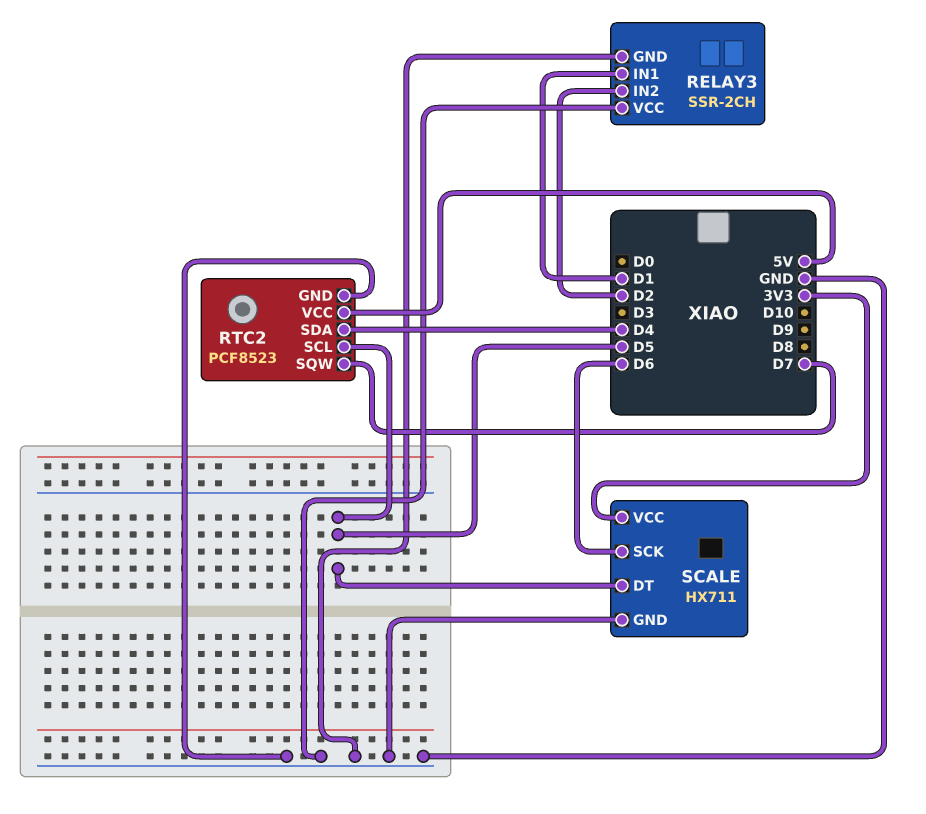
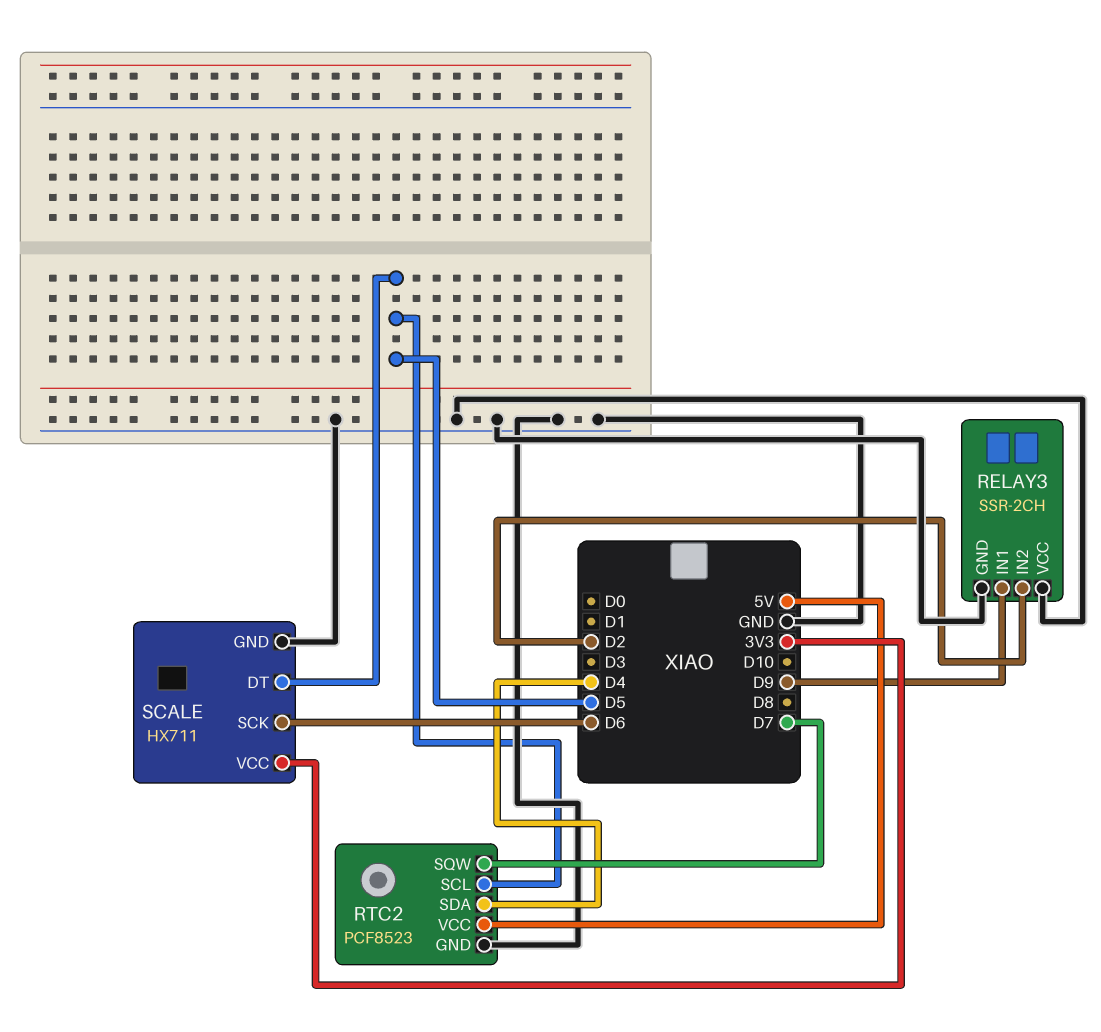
RELAY3 pin IN1: D1 -> D9

